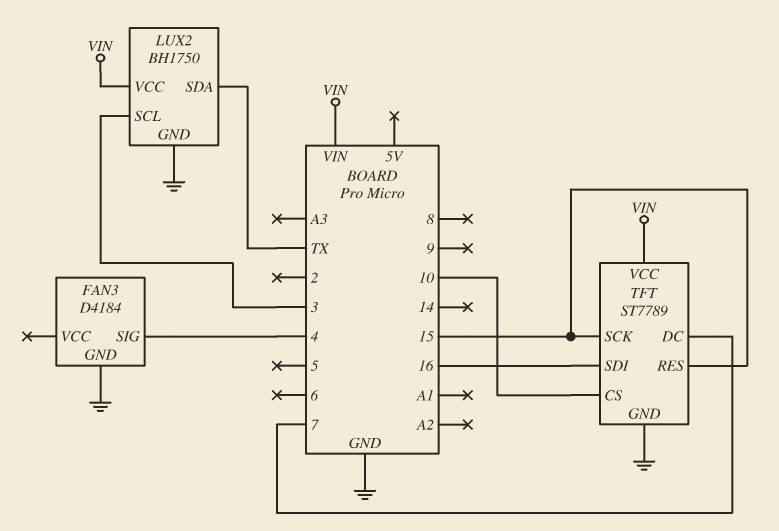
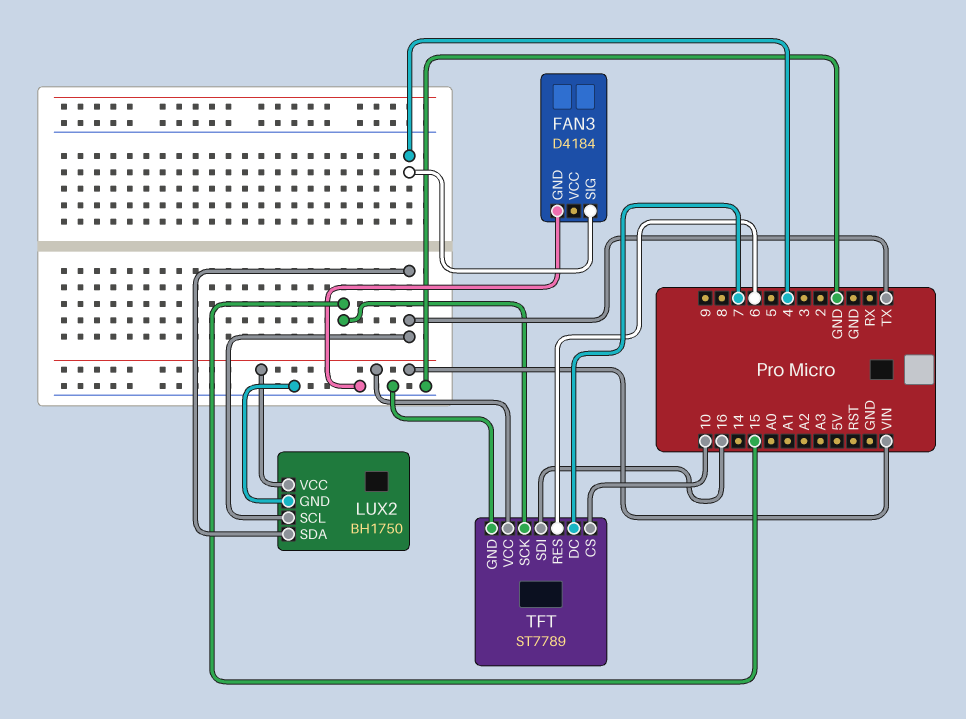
LUX2 pin SCL: 3 -> TX
TFT pin RES: 15 -> 6

